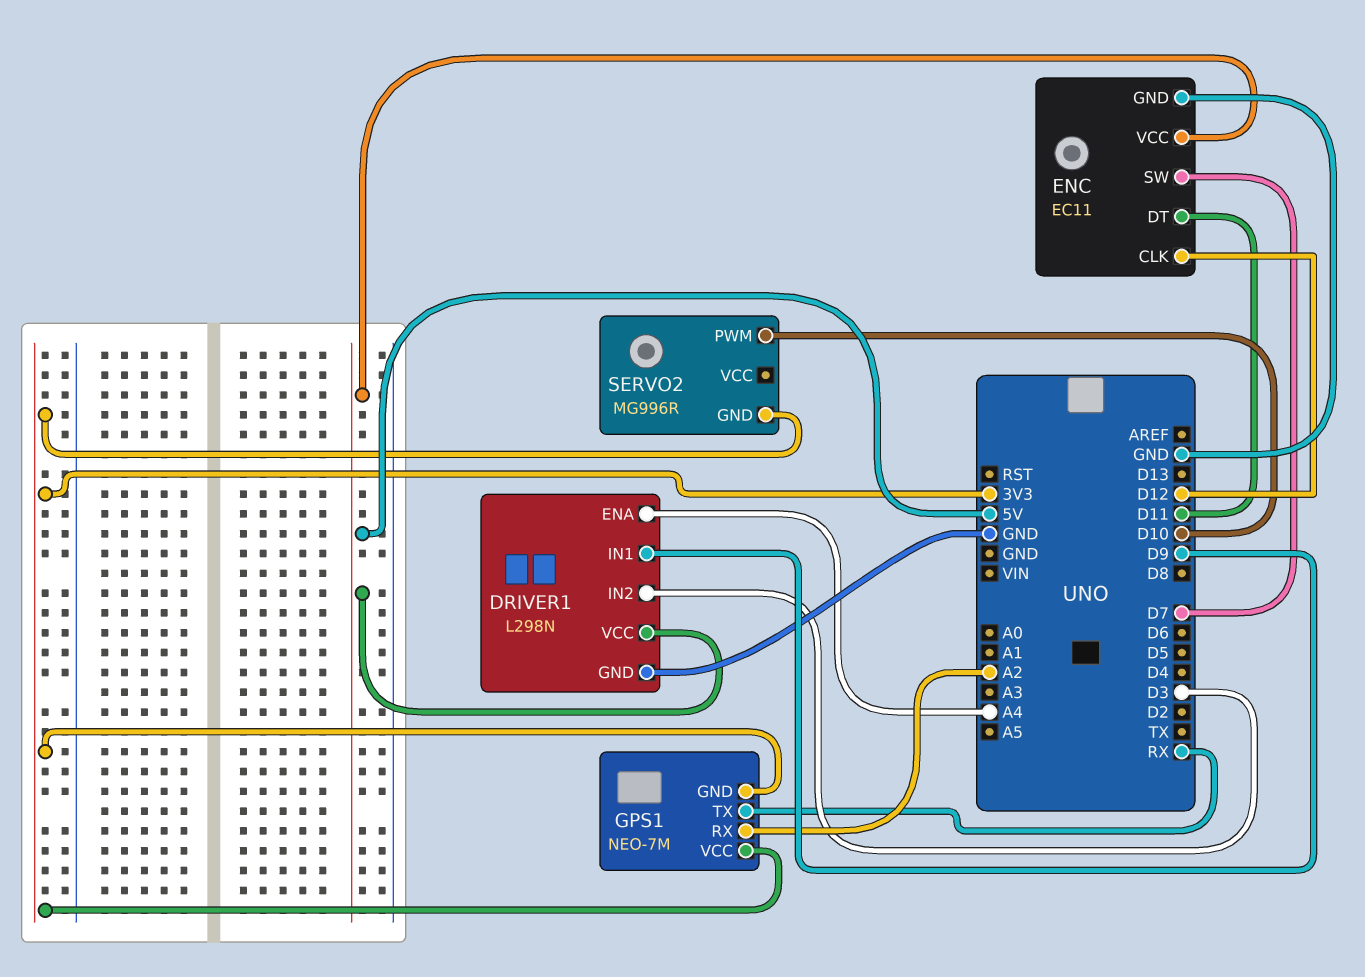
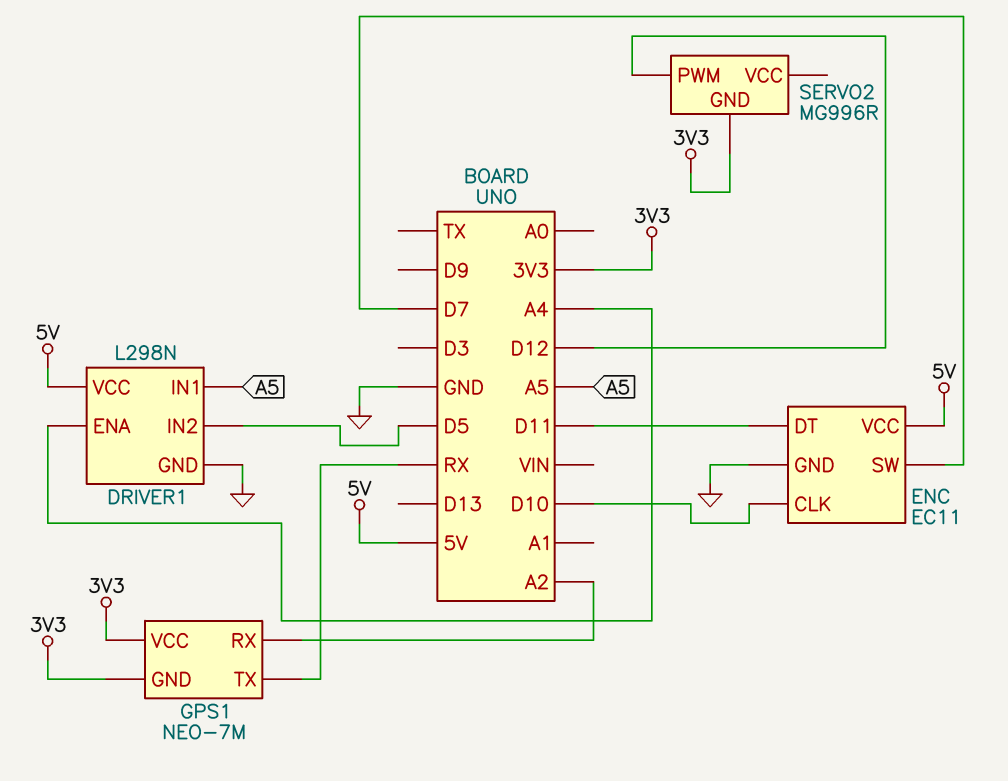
DRIVER1 pin IN1: D9 -> A5
DRIVER1 pin IN2: D3 -> D5
ENC pin CLK: D12 -> D10
SERVO2 pin PWM: D10 -> D12

